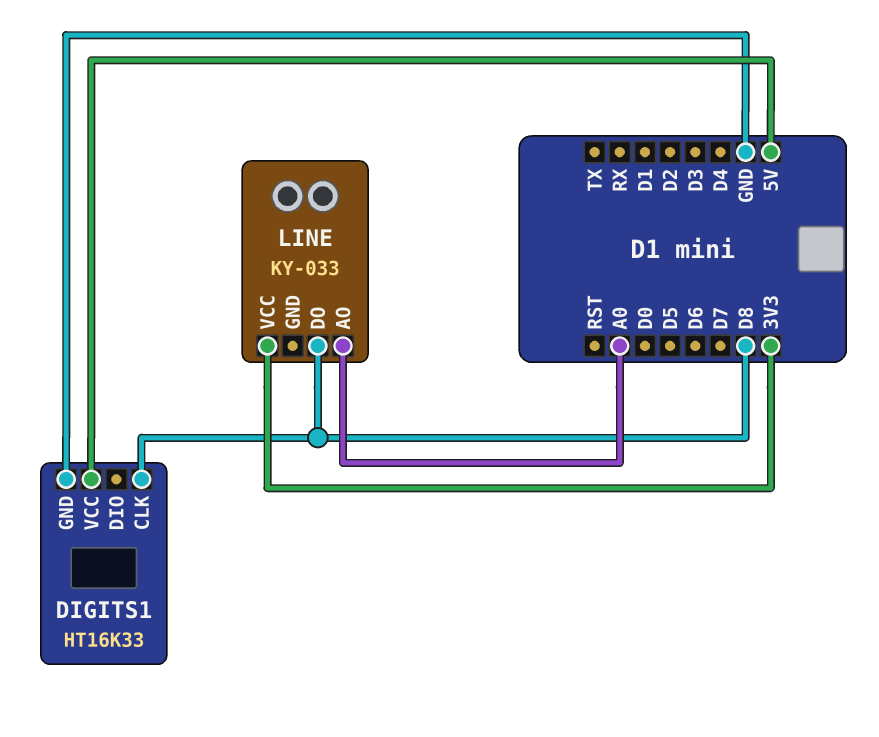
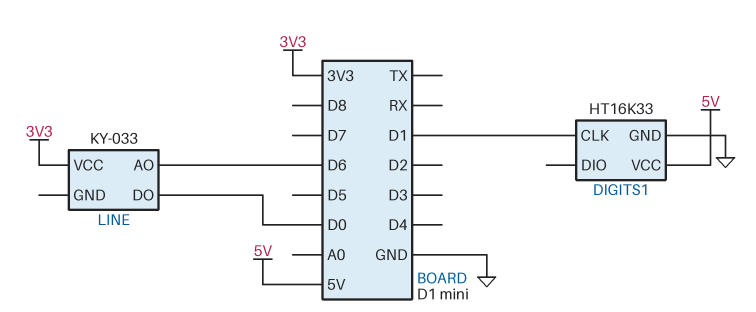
DIGITS1 pin CLK: D8 -> D1
LINE pin AO: A0 -> D6
LINE pin DO: D8 -> D0

